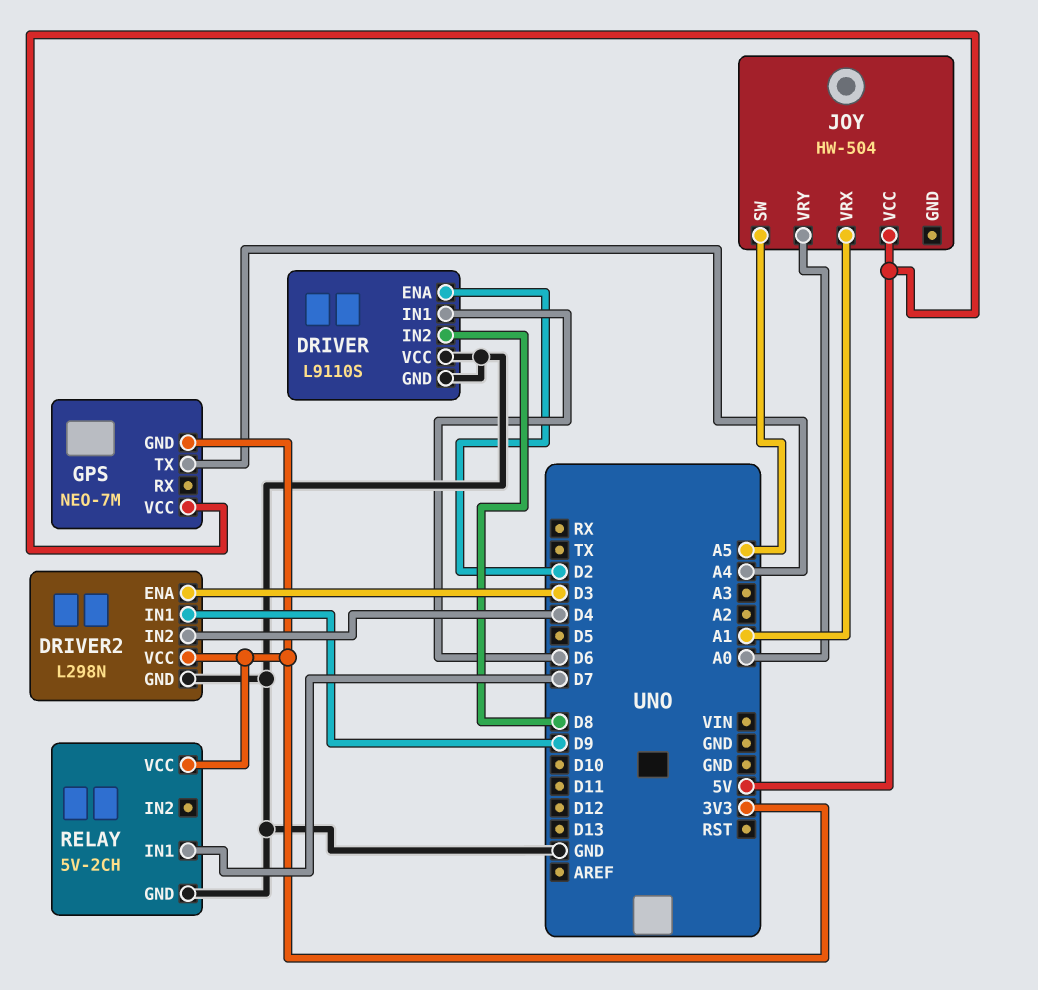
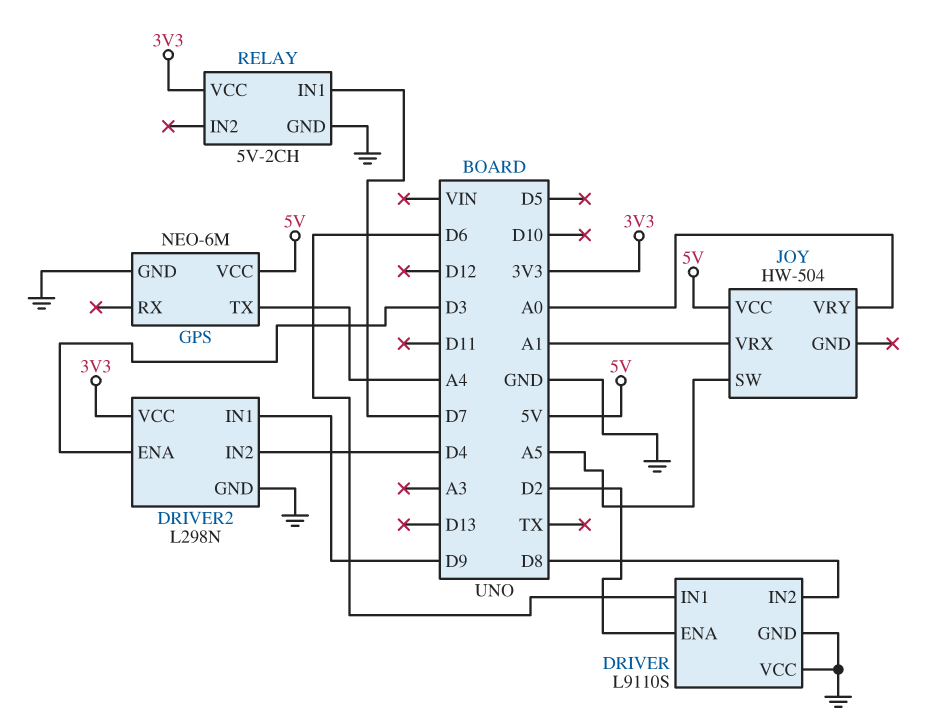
GPS: NEO-7M -> NEO-6M
GPS pin GND: 3V3 -> GND

